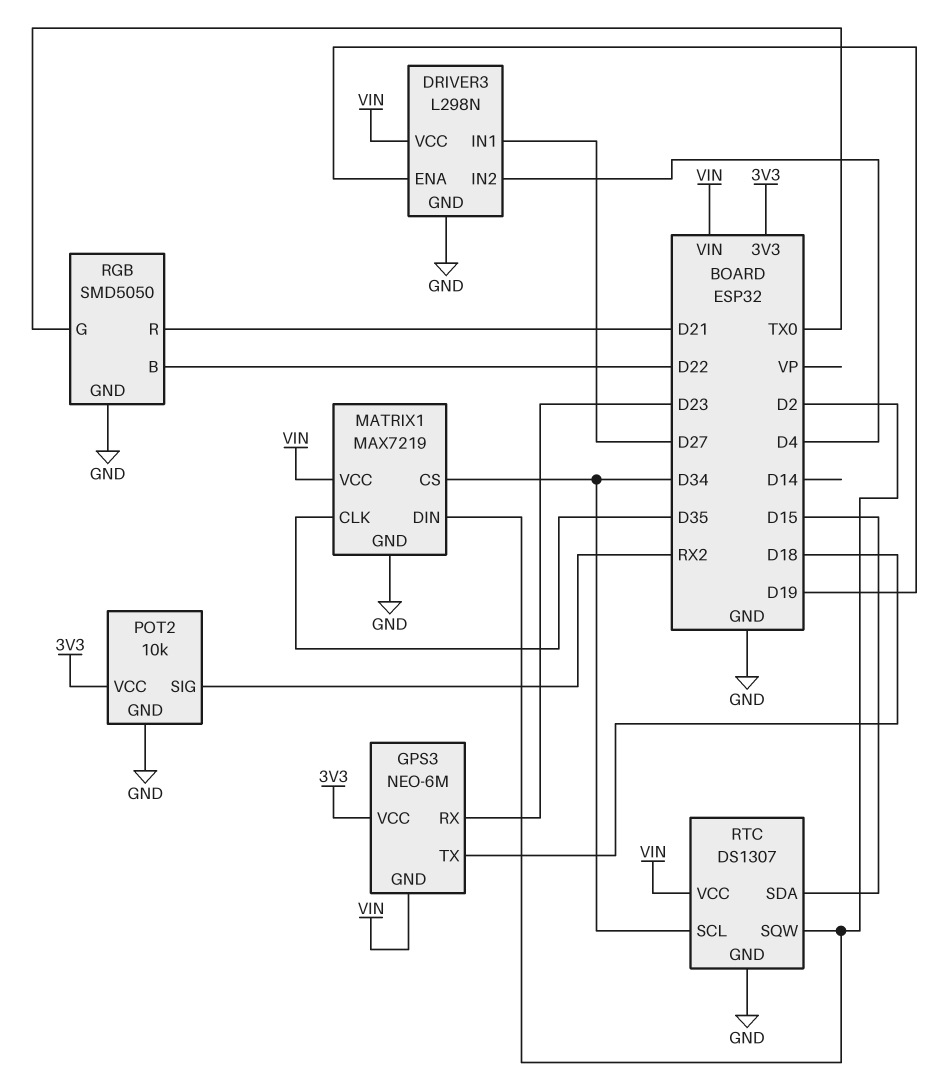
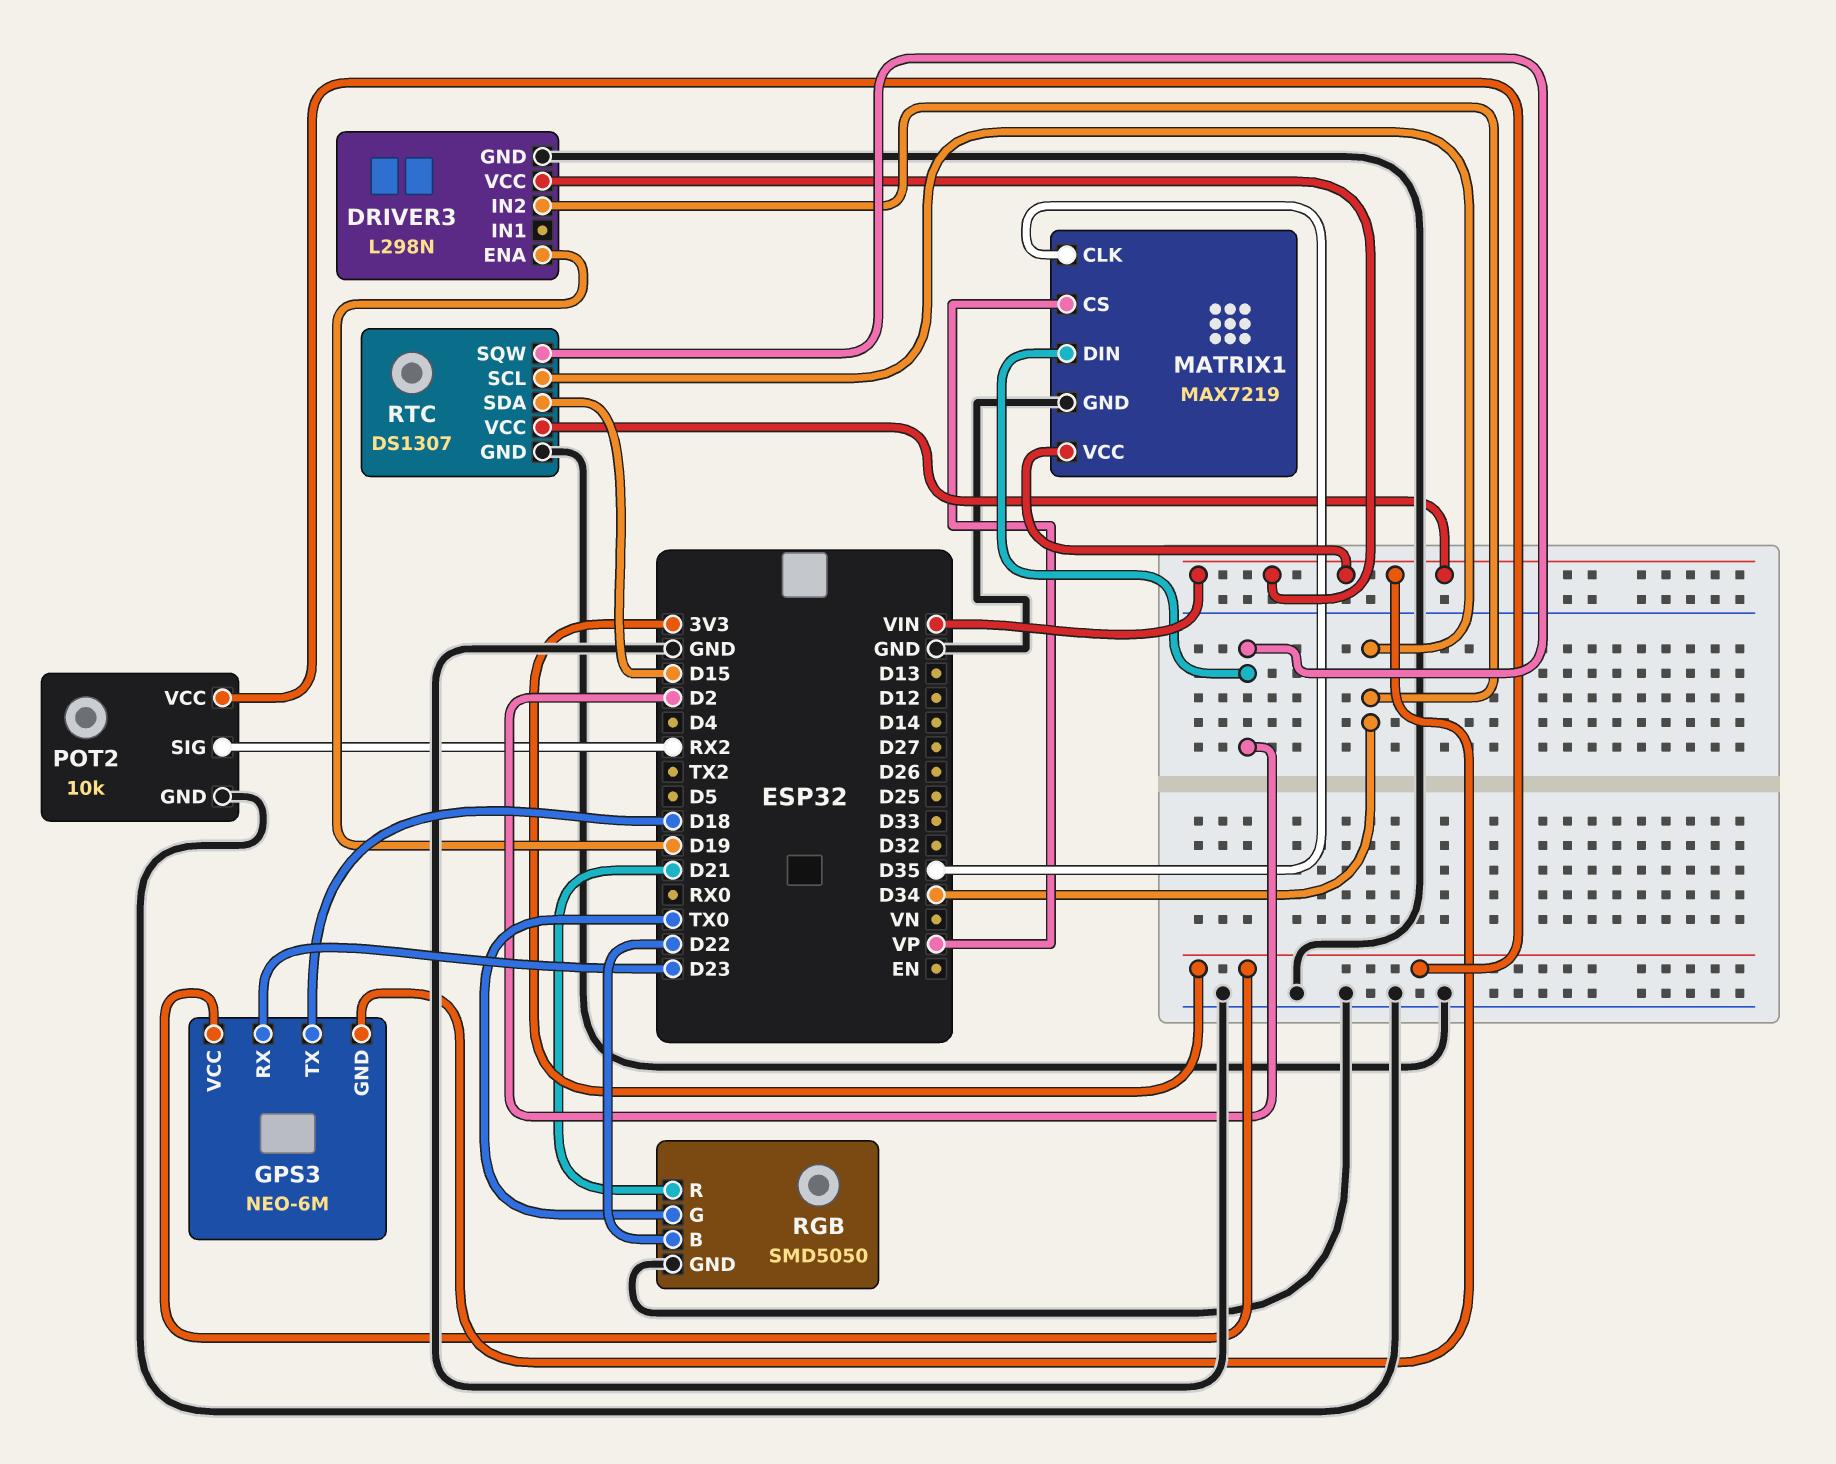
DRIVER3 pin IN1: D27 -> none
DRIVER3 pin IN2: D4 -> D34
MATRIX1 pin CS: D34 -> VP

